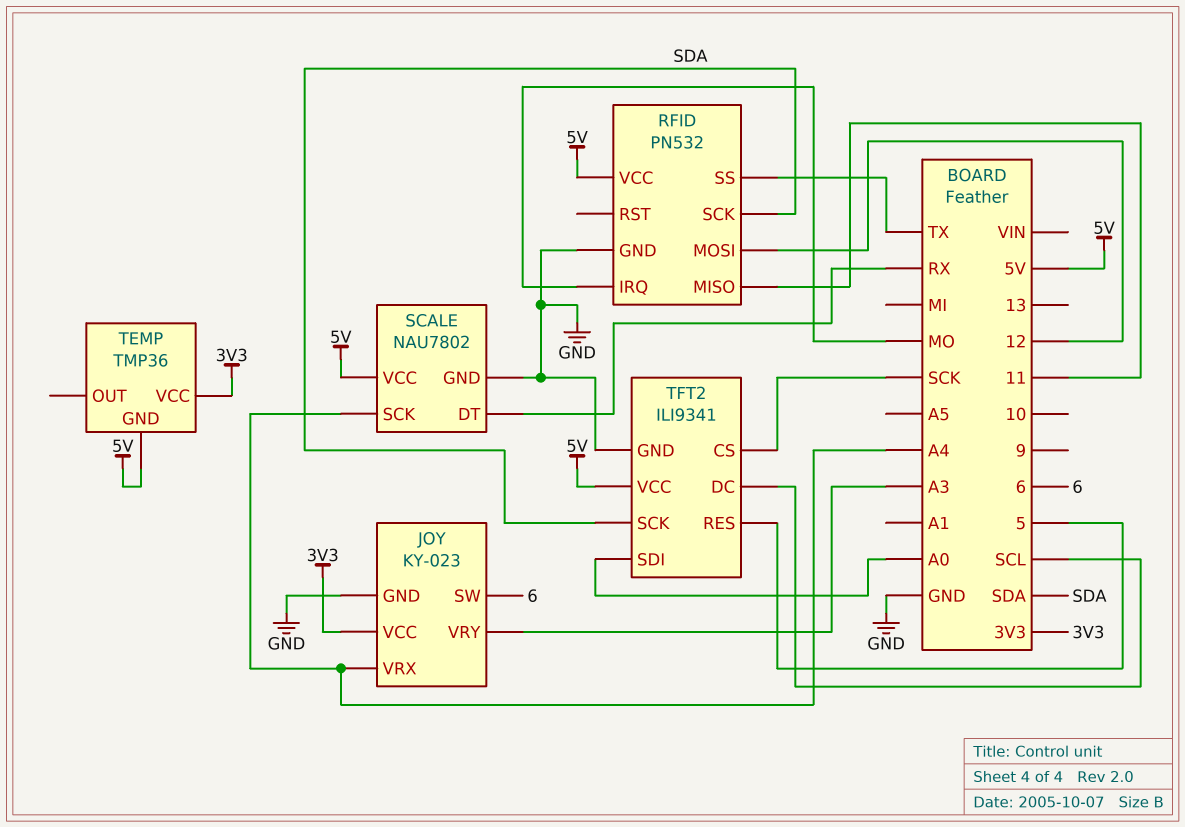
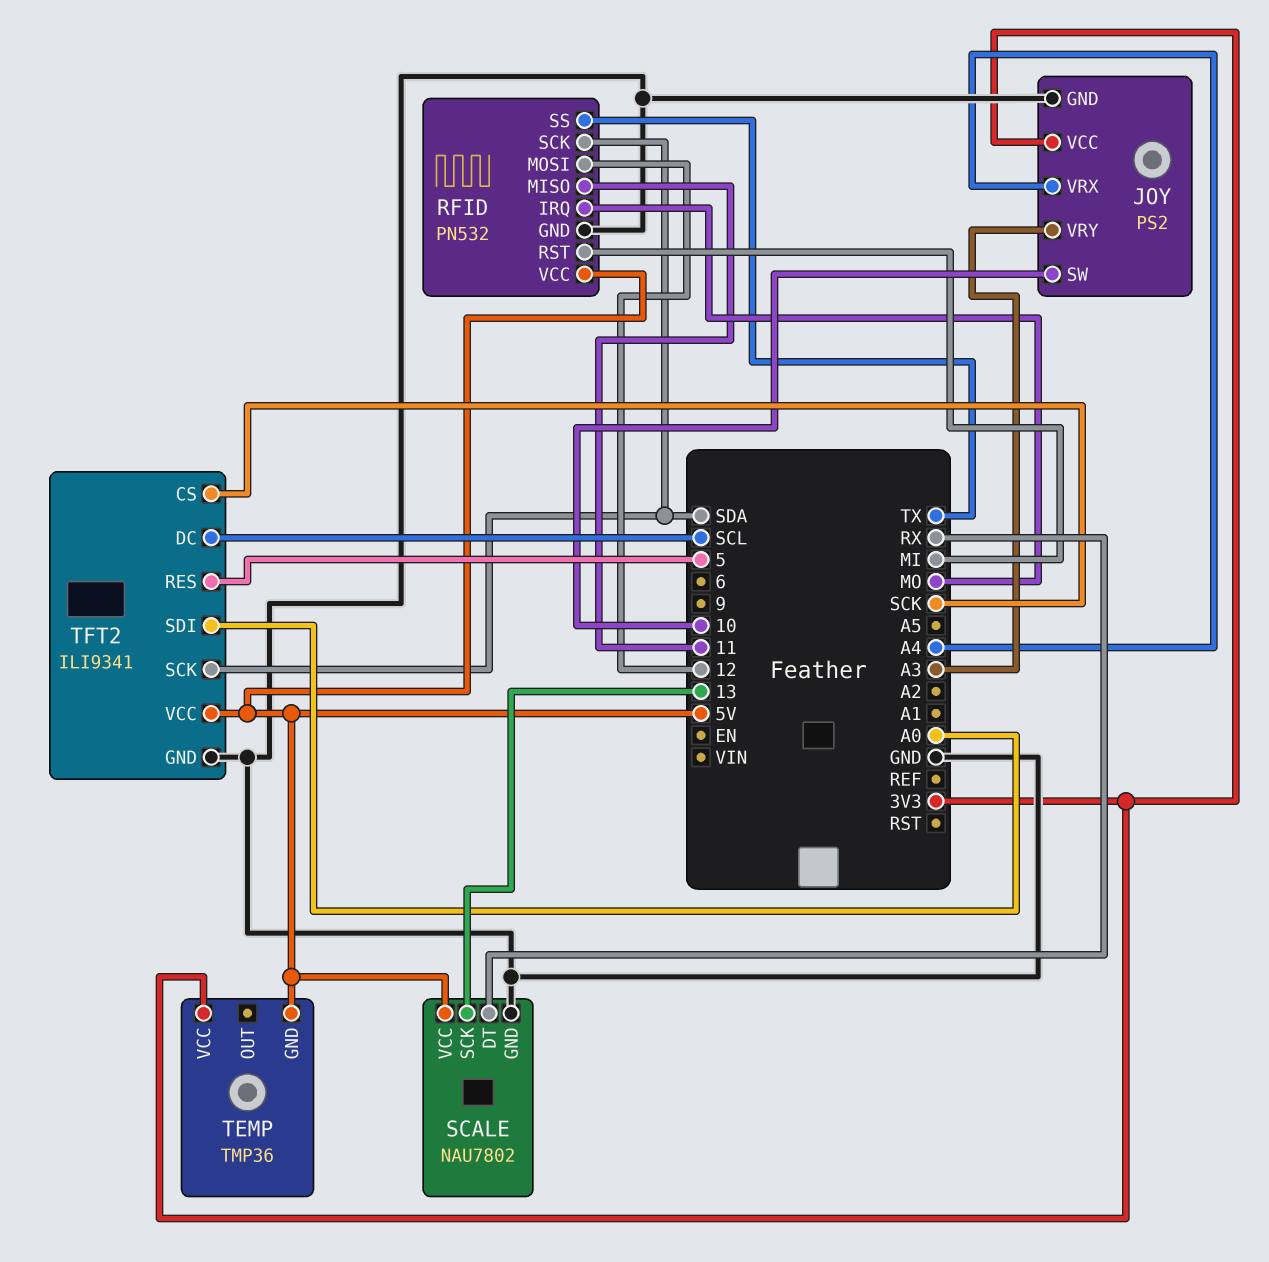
JOY: KY-023 -> PS2
JOY pin SW: 6 -> 10
RFID pin RST: none -> MI
SCALE pin SCK: A4 -> 13

